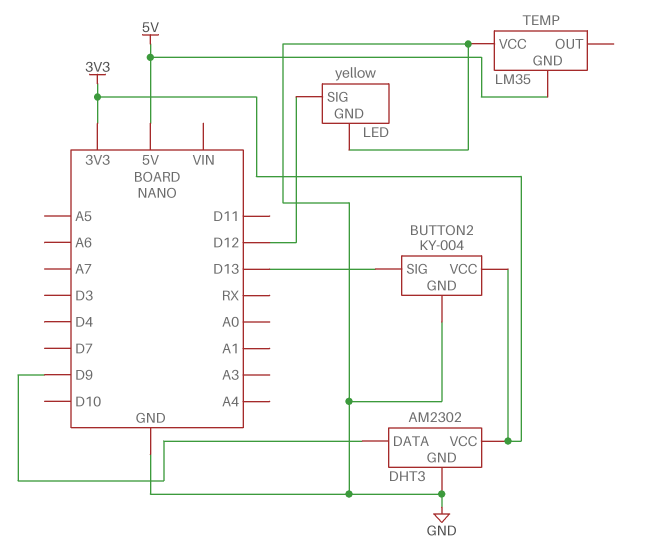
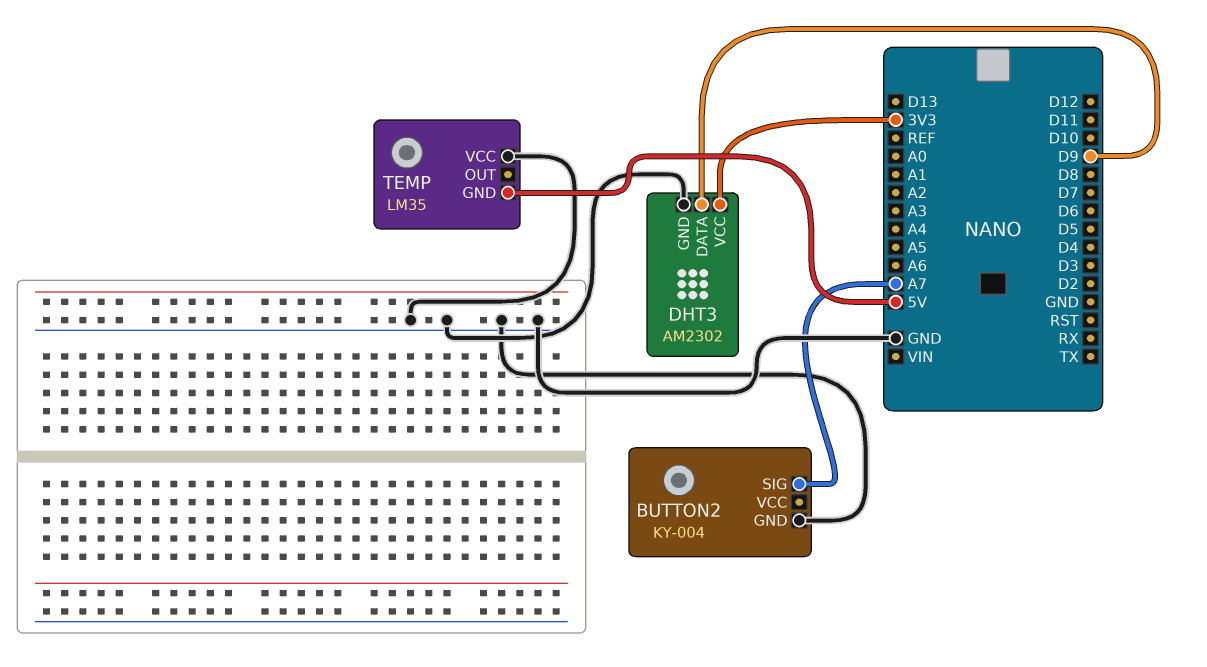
BUTTON2 pin SIG: D13 -> A7
BUTTON2 pin VCC: 3V3 -> none
LED: yellow -> none
LED pin GND: GND -> none
LED pin SIG: D12 -> none

